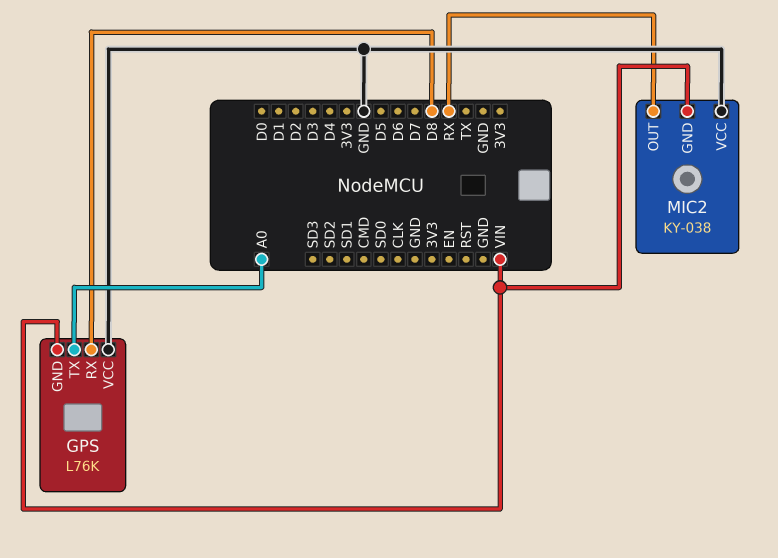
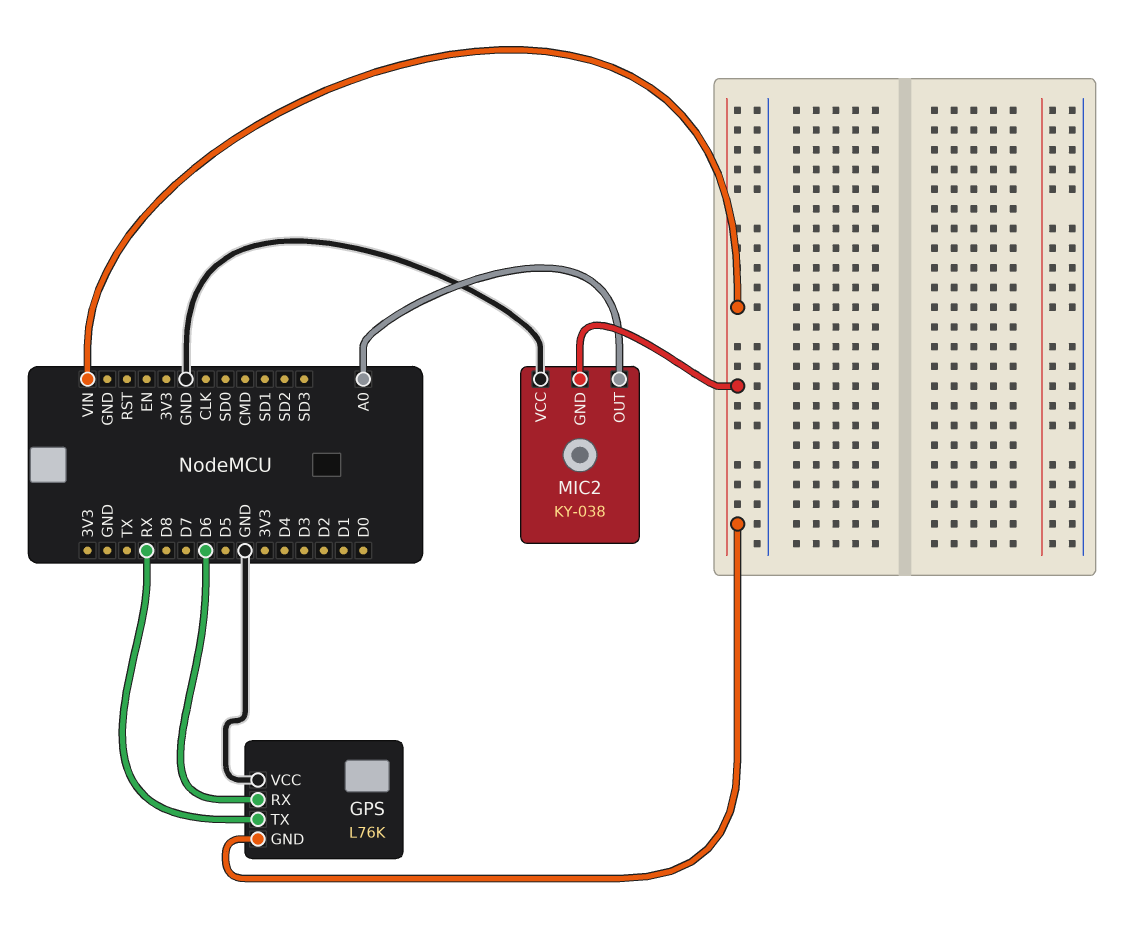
GPS pin RX: D8 -> D6
GPS pin TX: A0 -> RX
MIC2 pin OUT: RX -> A0

